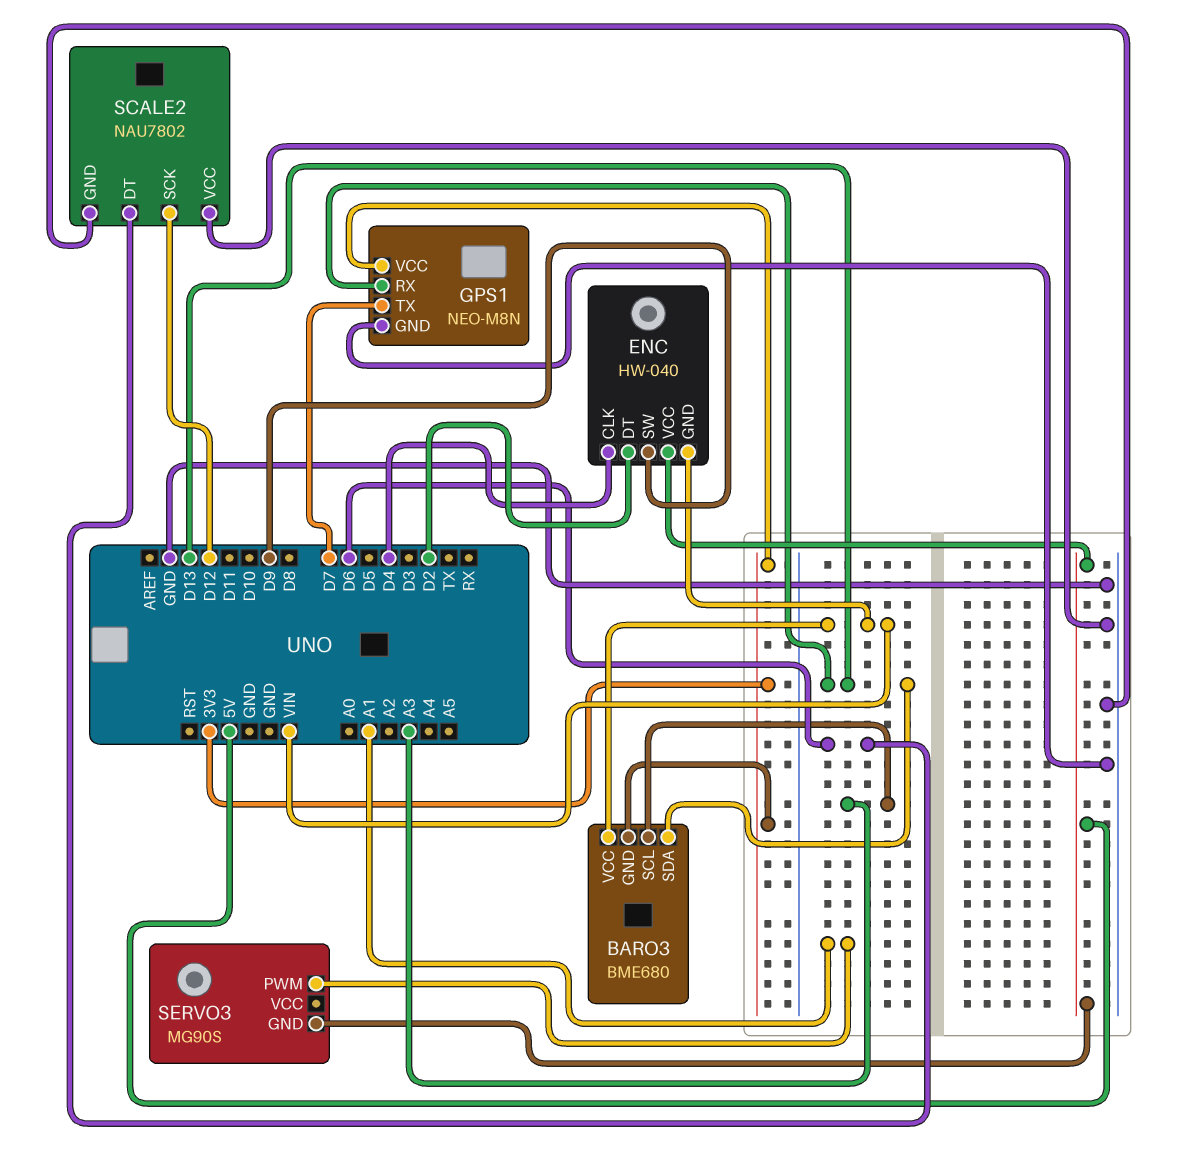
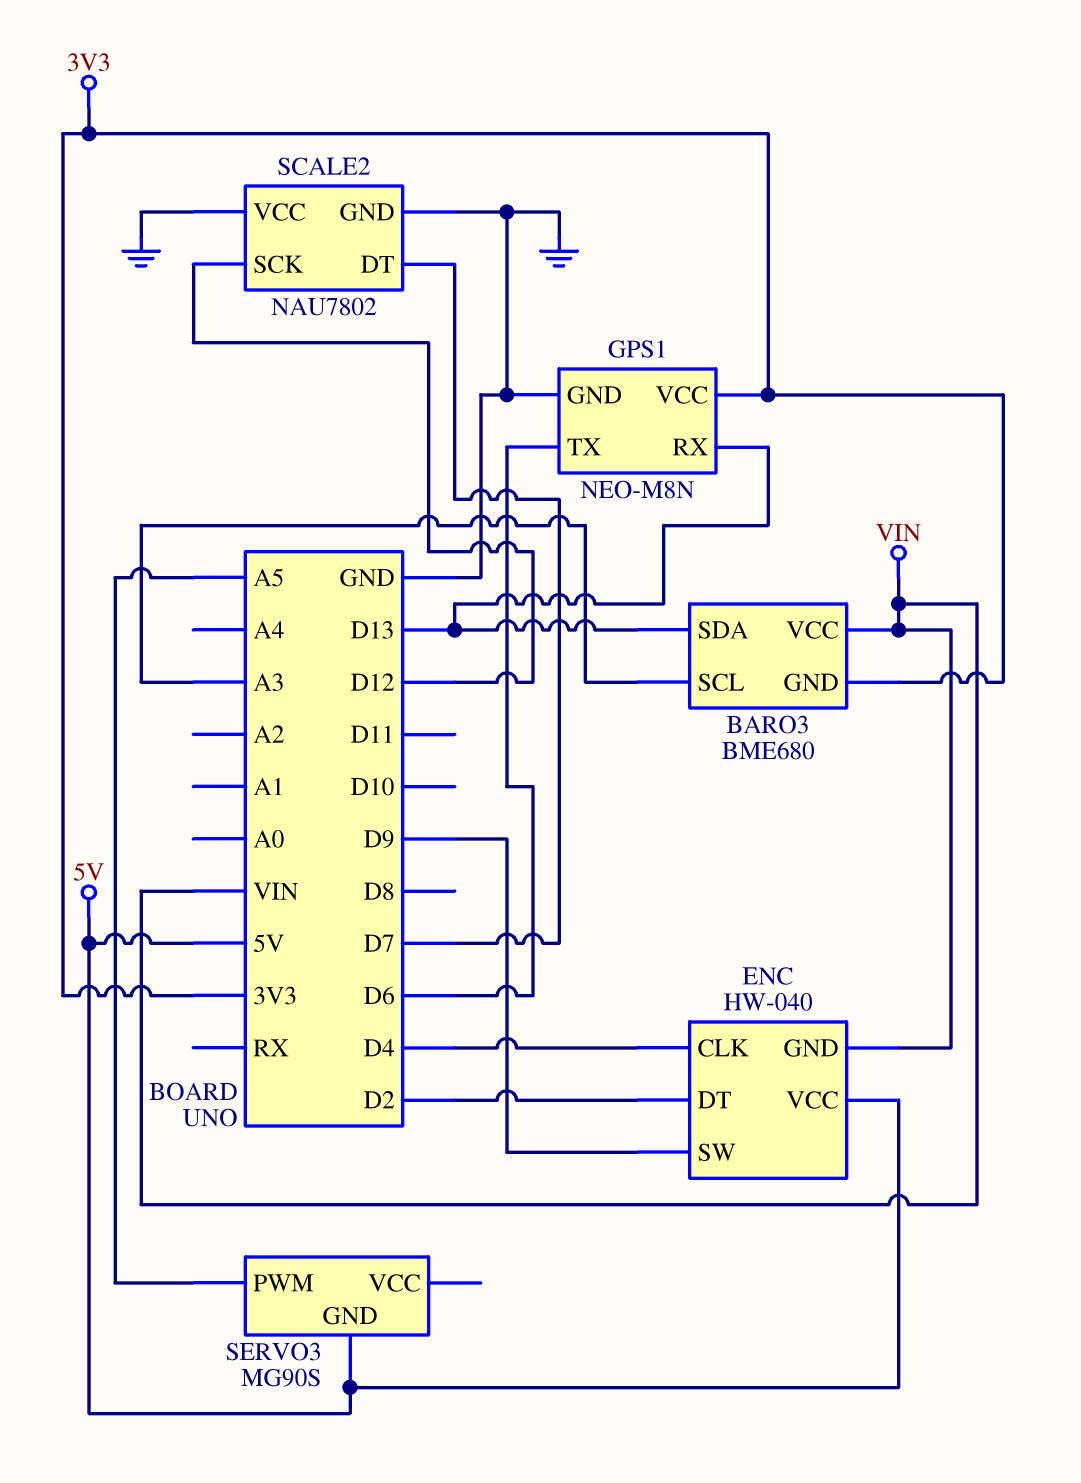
GPS1 pin TX: D7 -> D6
SCALE2 pin DT: D6 -> D7
SERVO3 pin PWM: A1 -> A5

